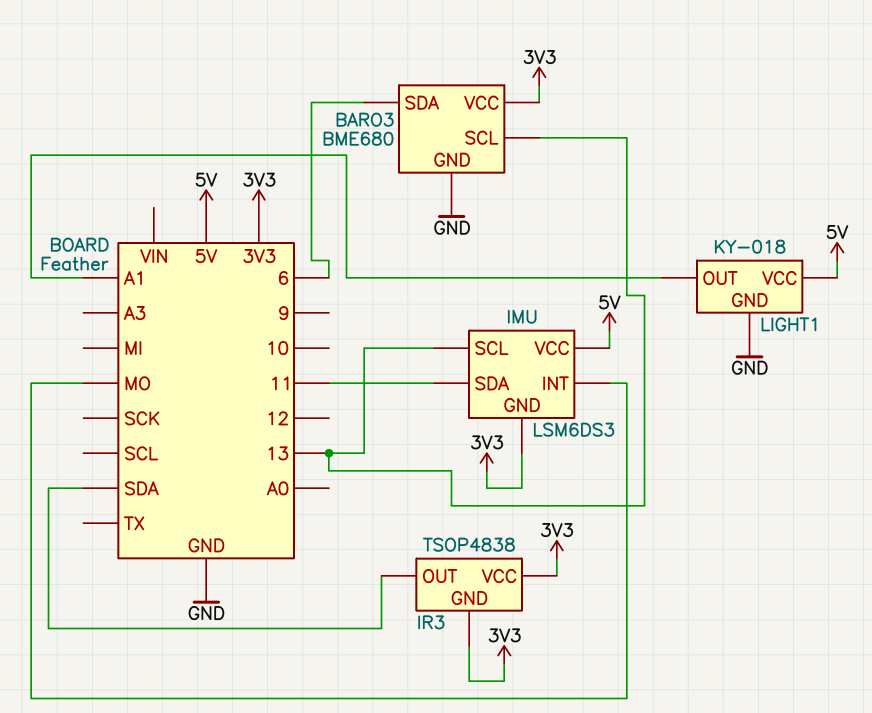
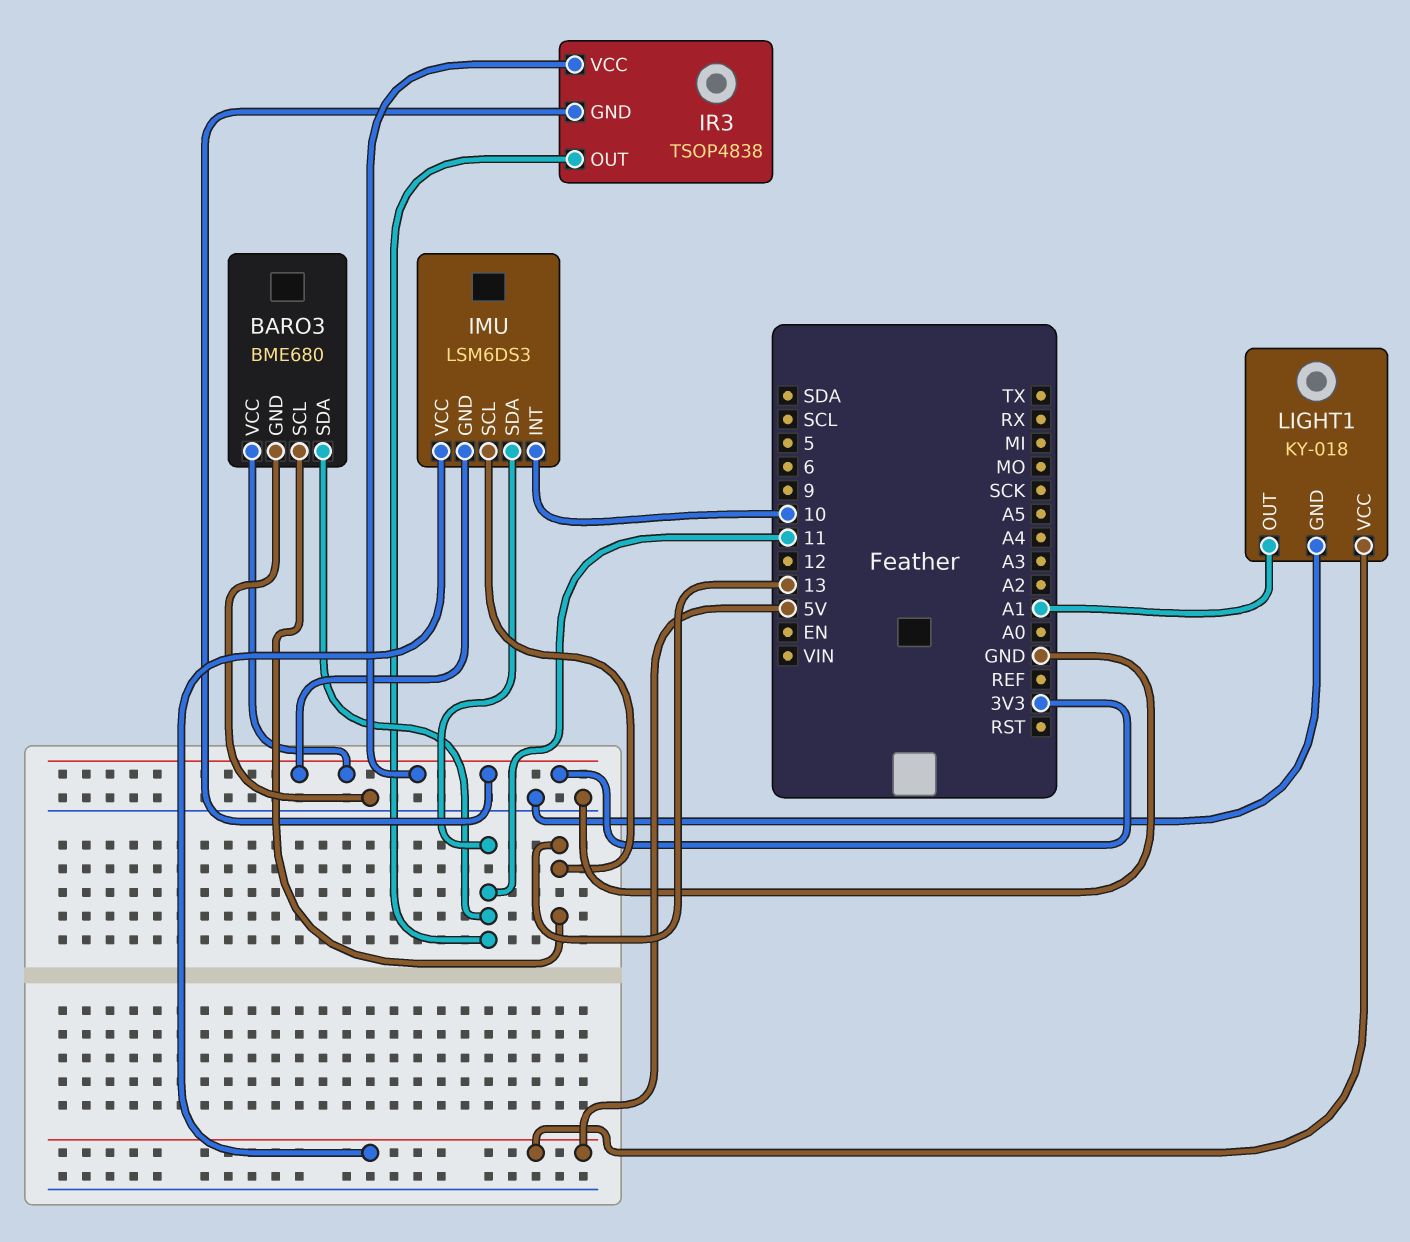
BARO3 pin SDA: 6 -> 11
IMU pin INT: MO -> 10
IR3 pin OUT: SDA -> 11

